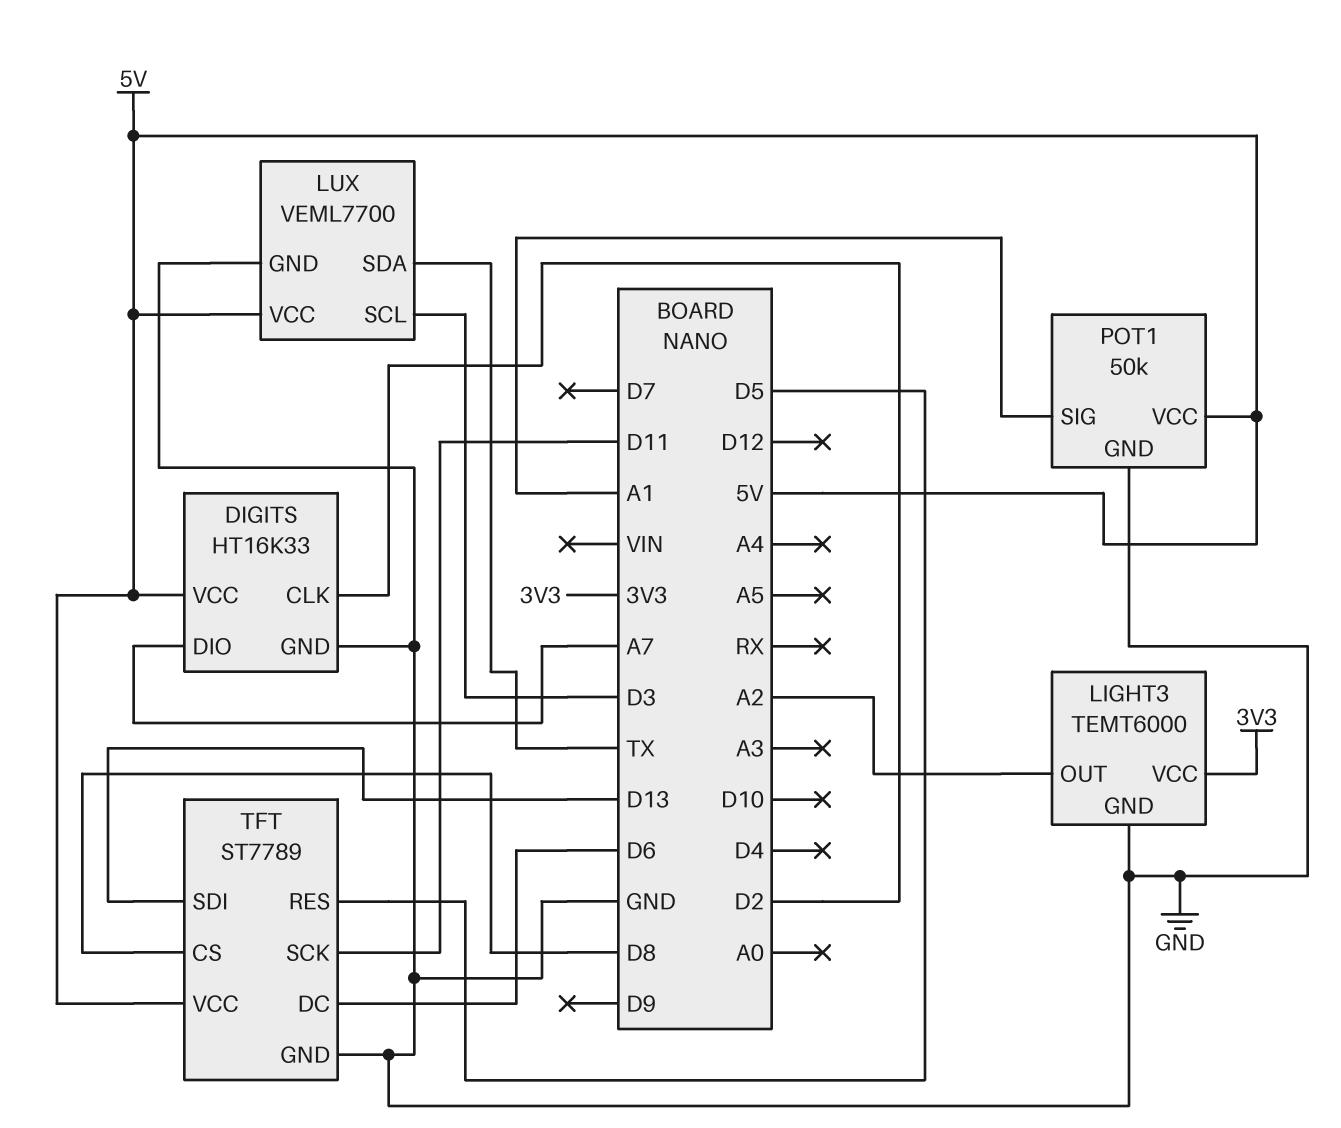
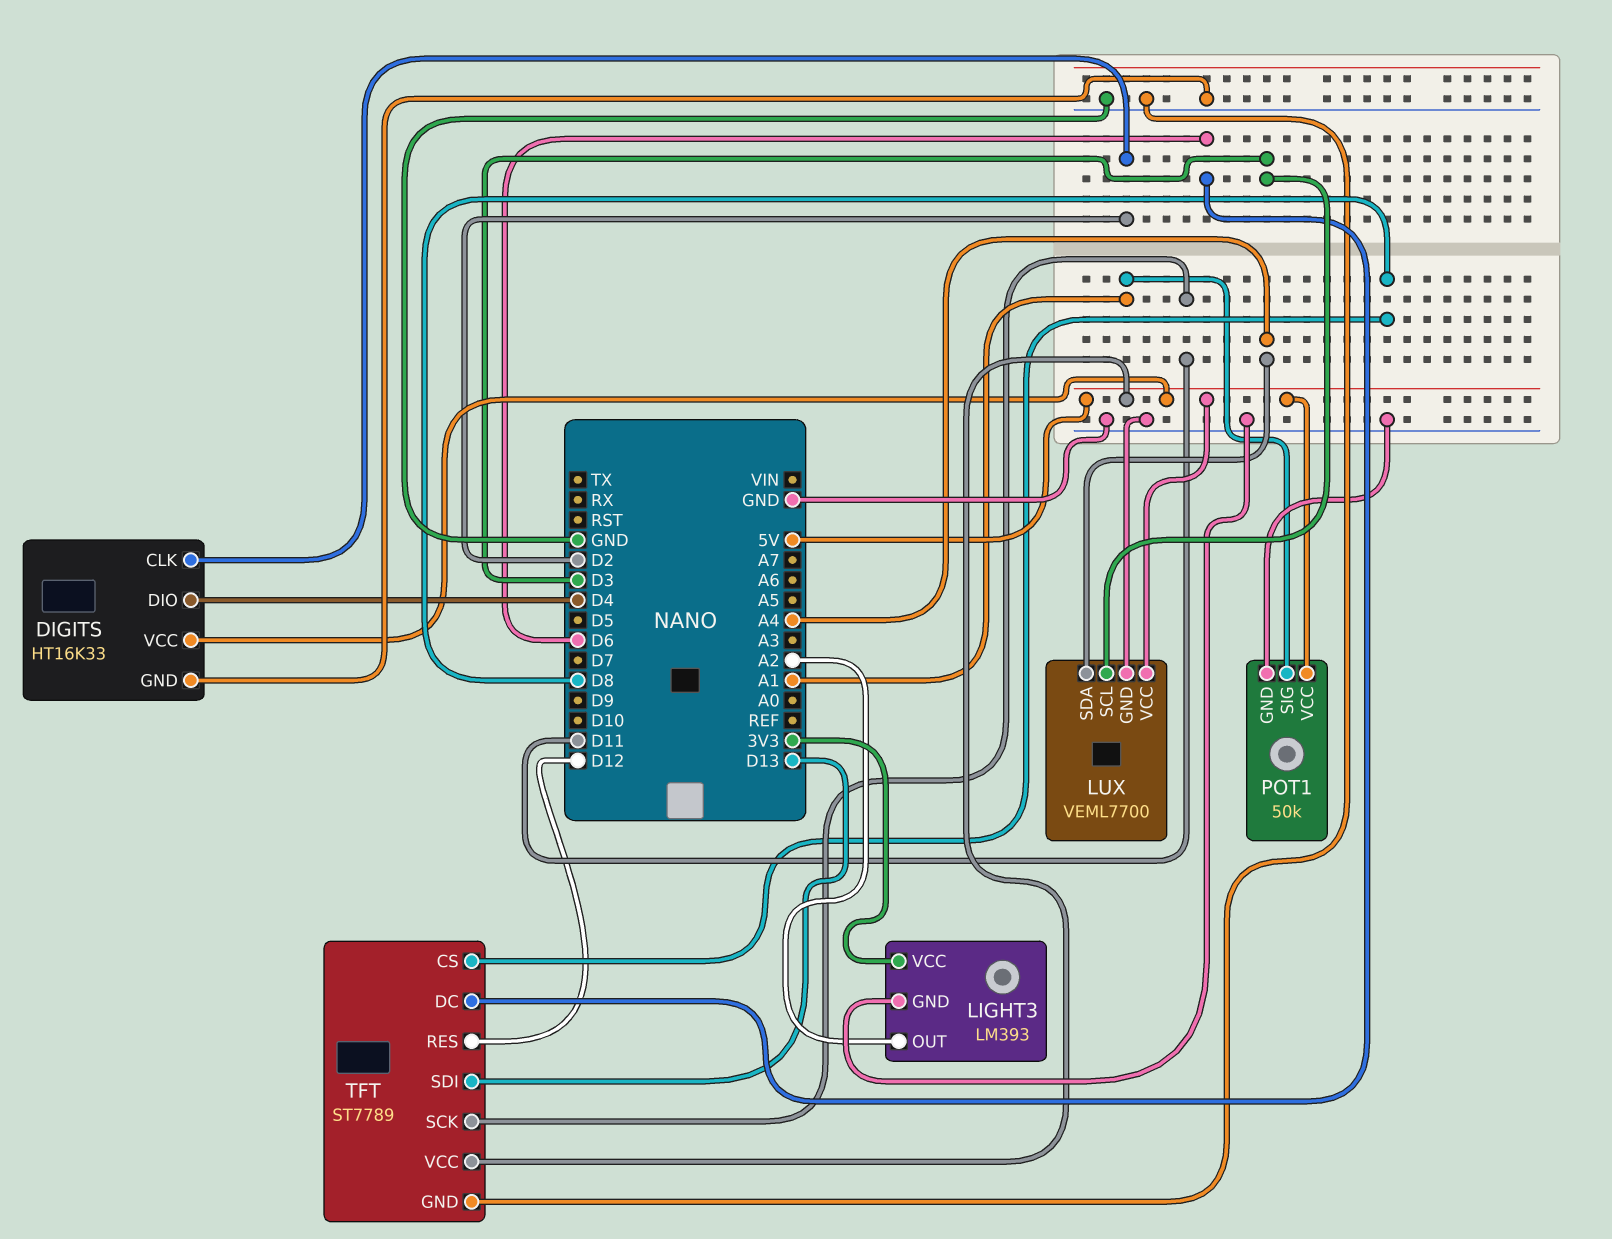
DIGITS pin DIO: A7 -> D4
LIGHT3: TEMT6000 -> LM393
LUX pin SDA: TX -> A4
TFT pin RES: D5 -> D12

